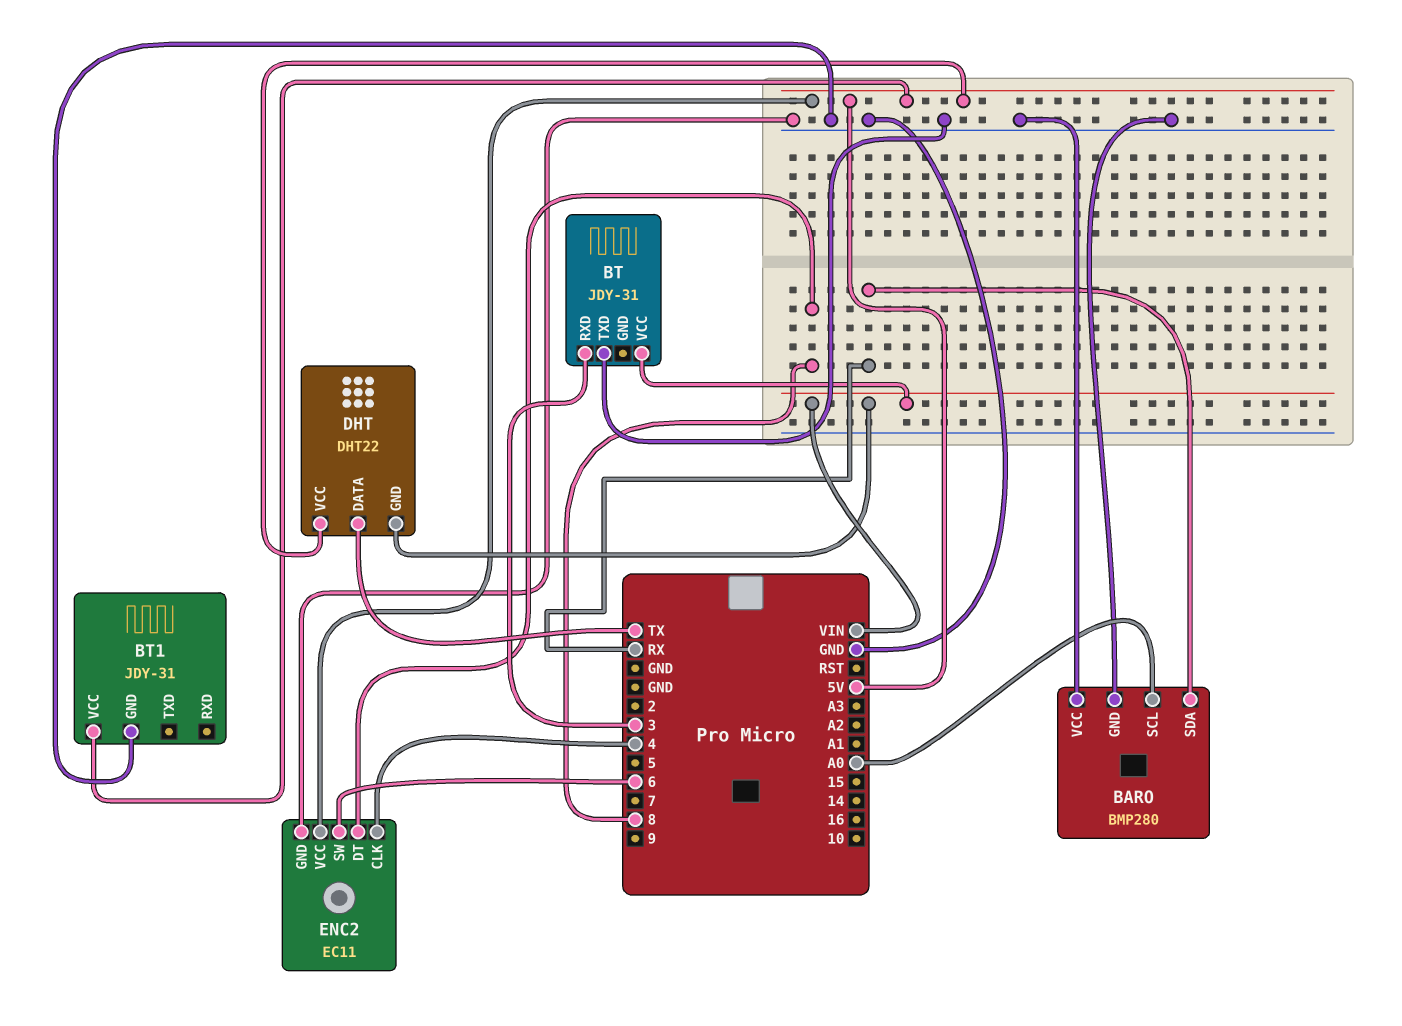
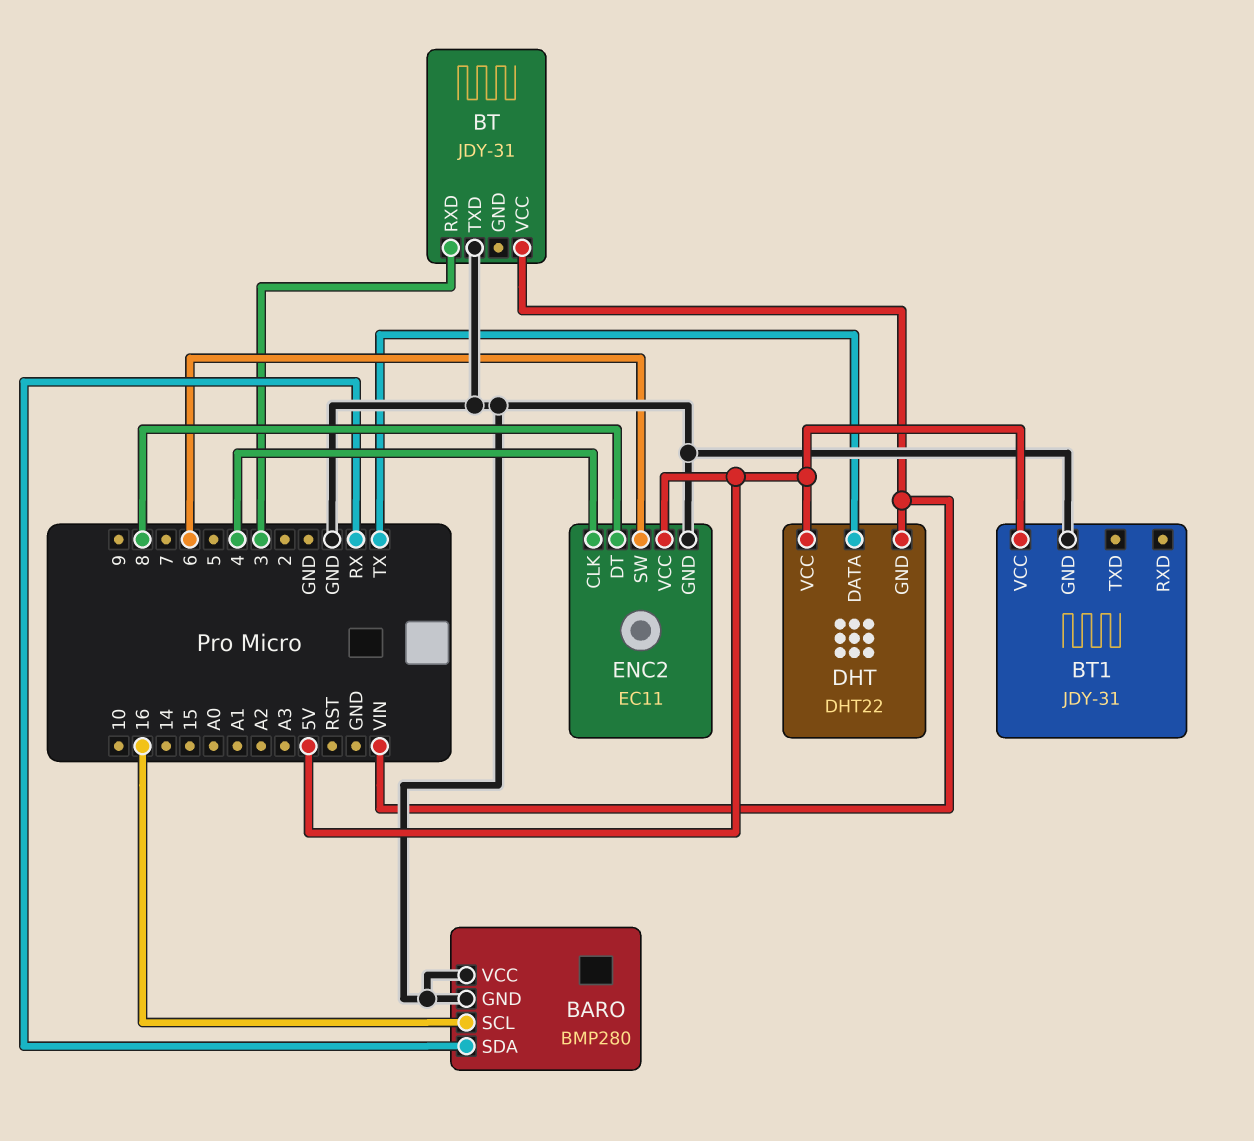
BARO pin SCL: A0 -> 16

